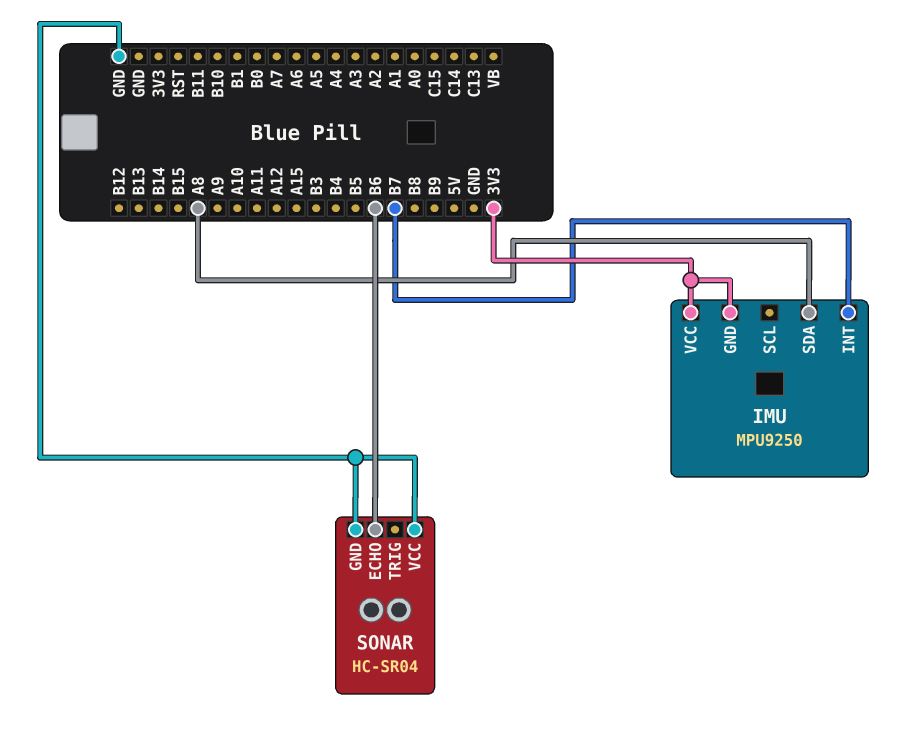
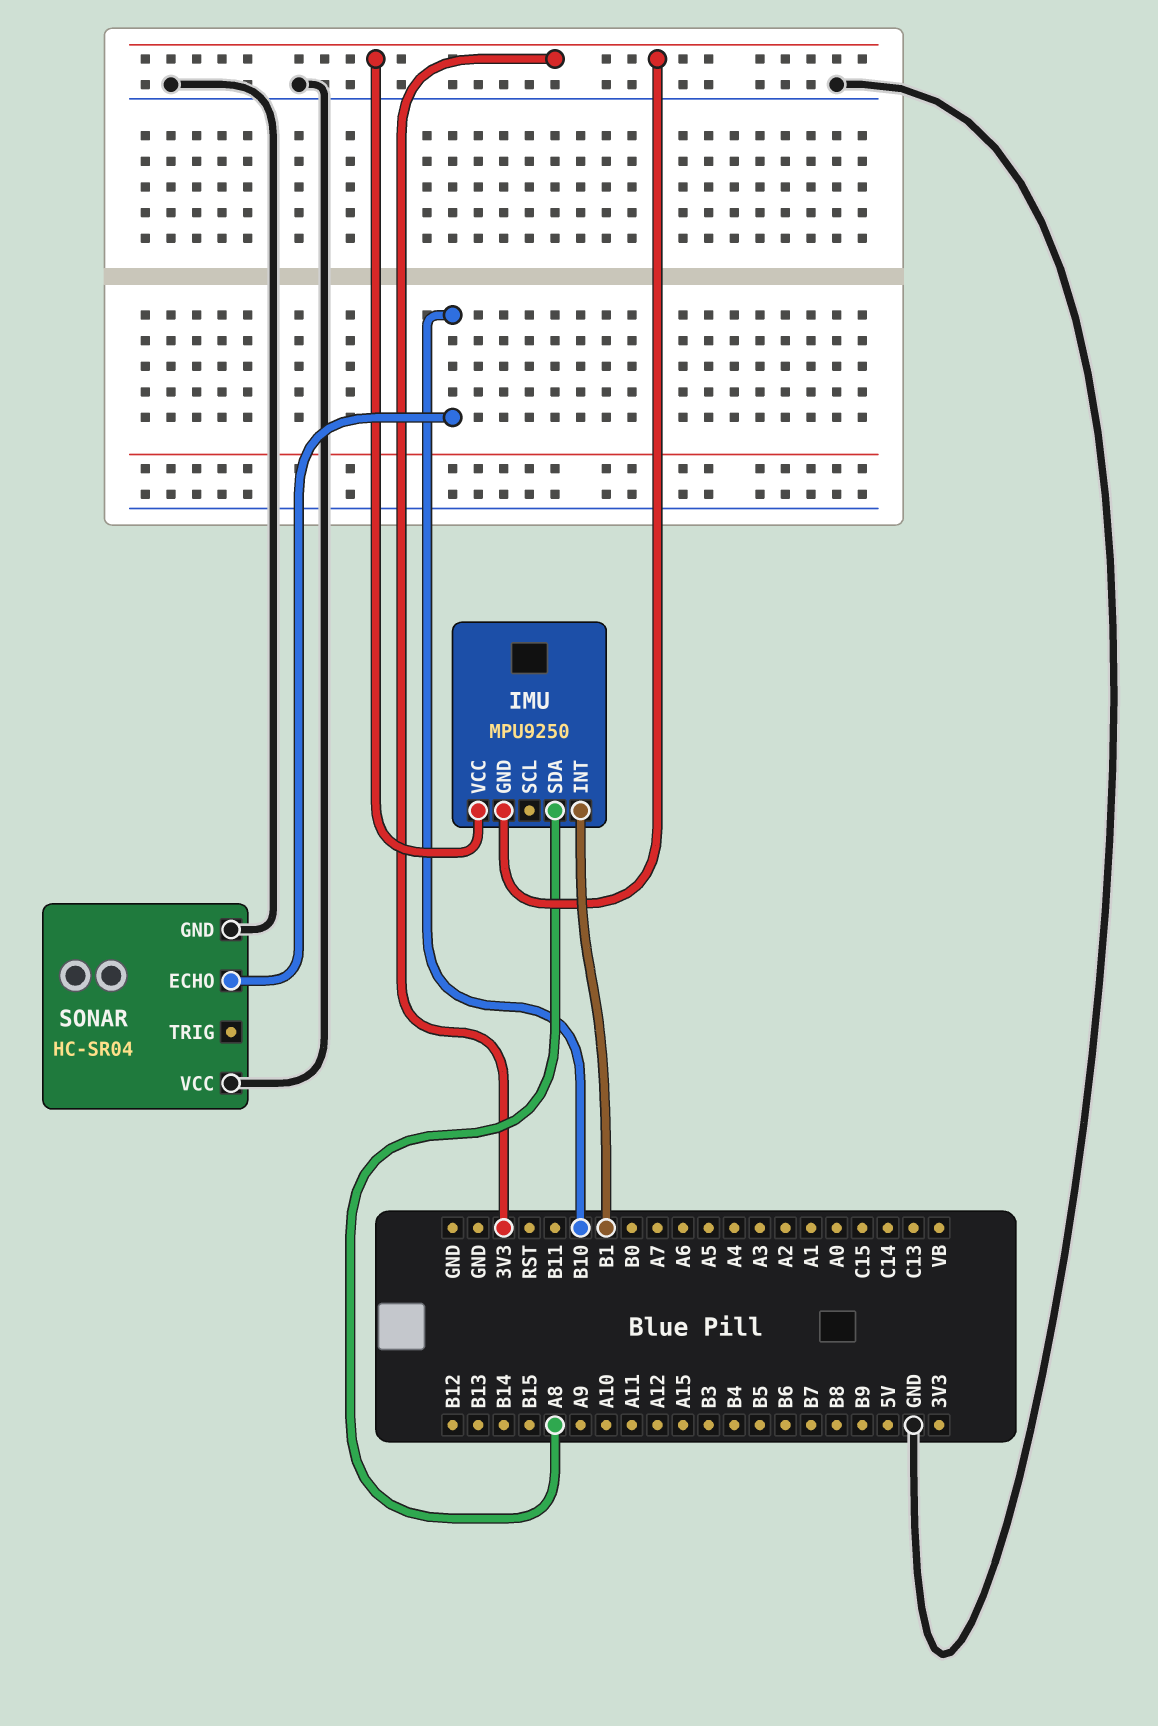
IMU pin INT: B7 -> B1
SONAR pin ECHO: B6 -> B10

